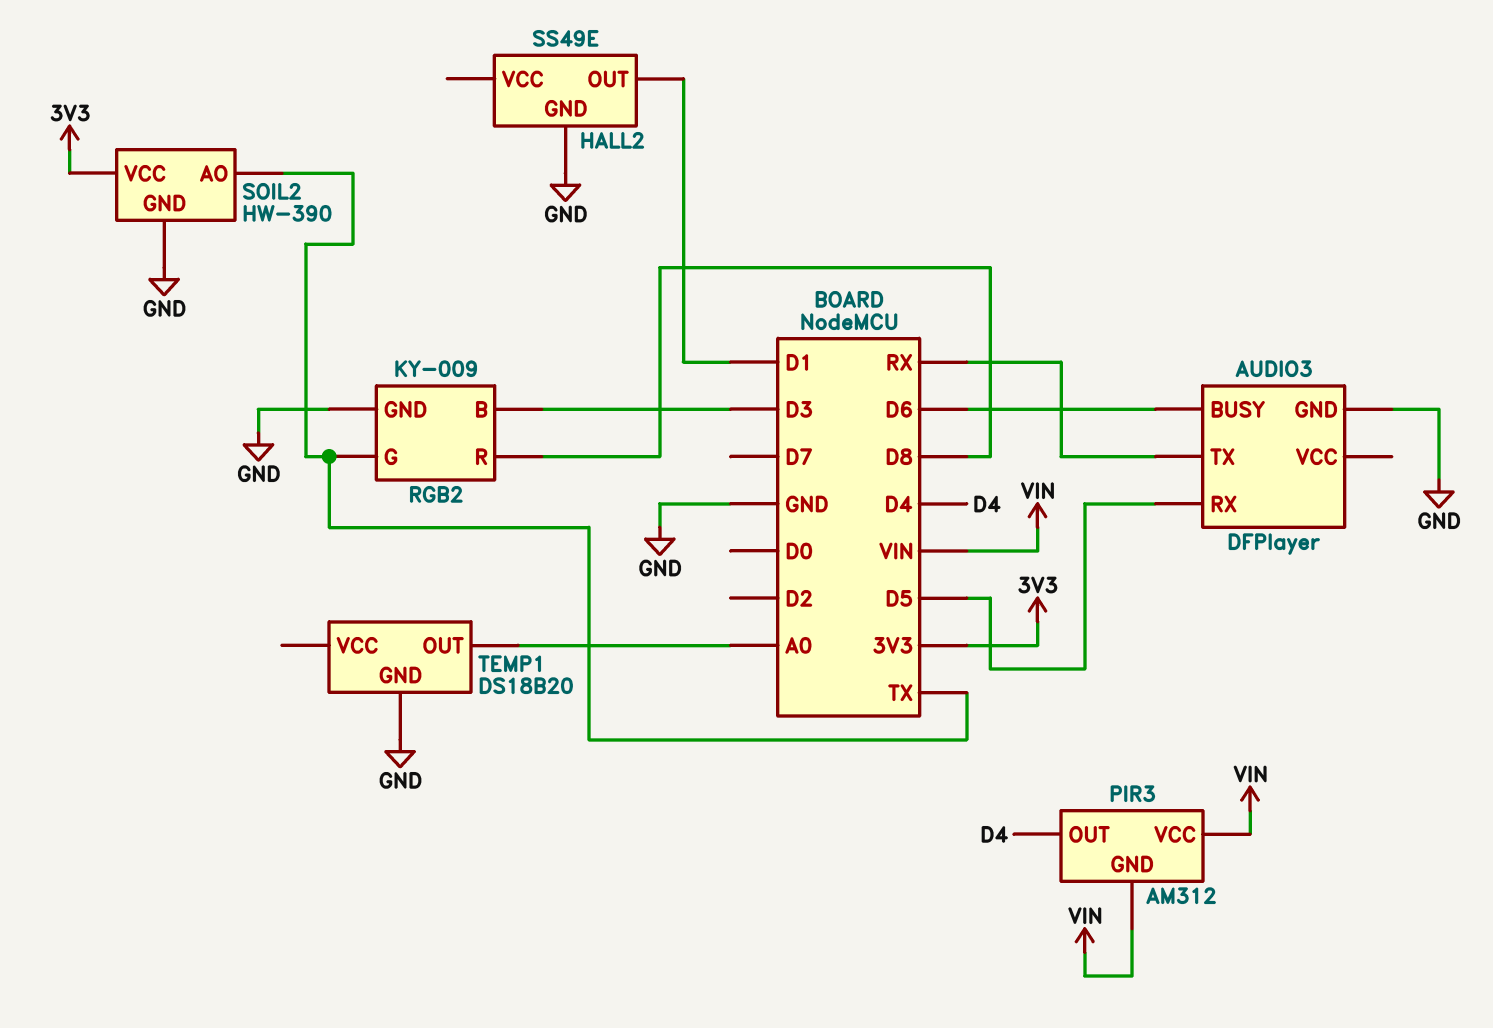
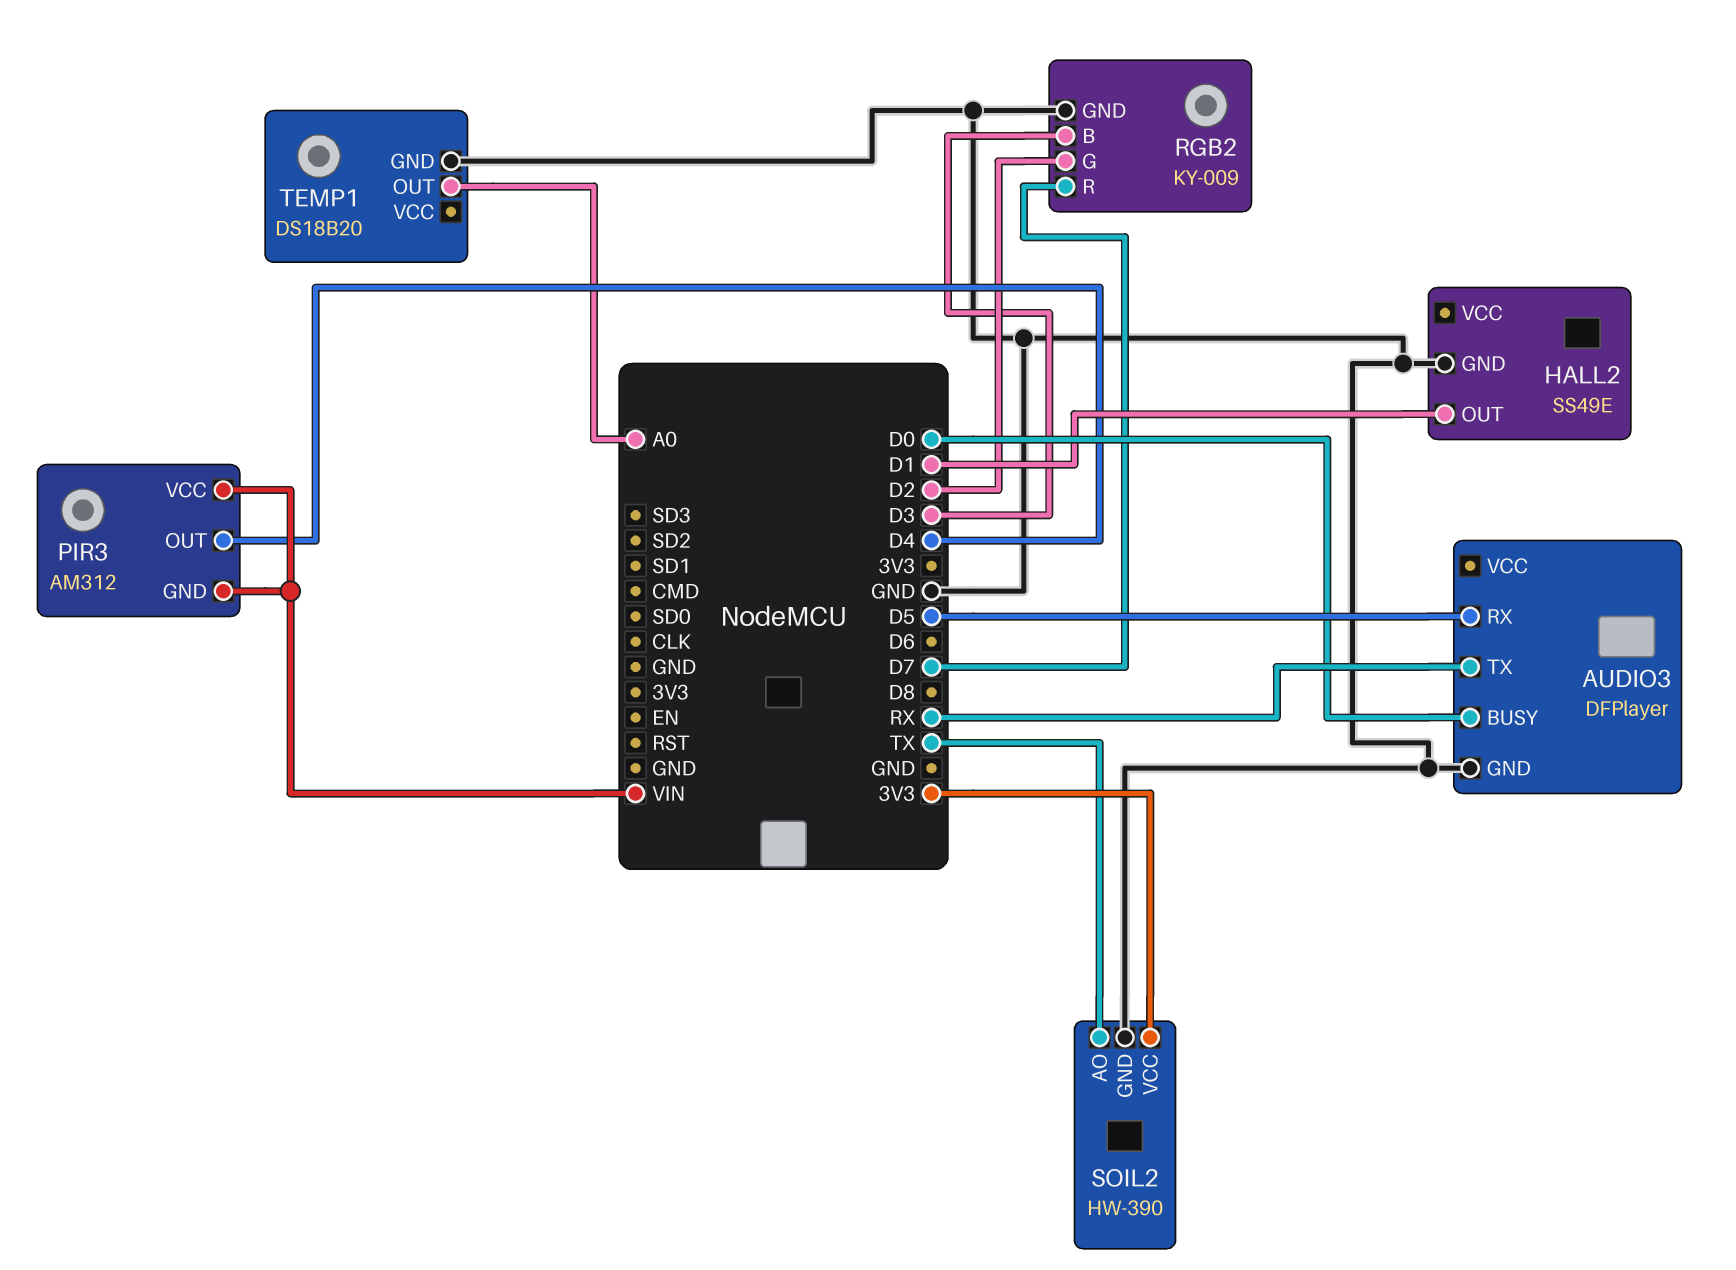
AUDIO3 pin BUSY: D6 -> D0
RGB2 pin G: TX -> D2
RGB2 pin R: D8 -> D7

